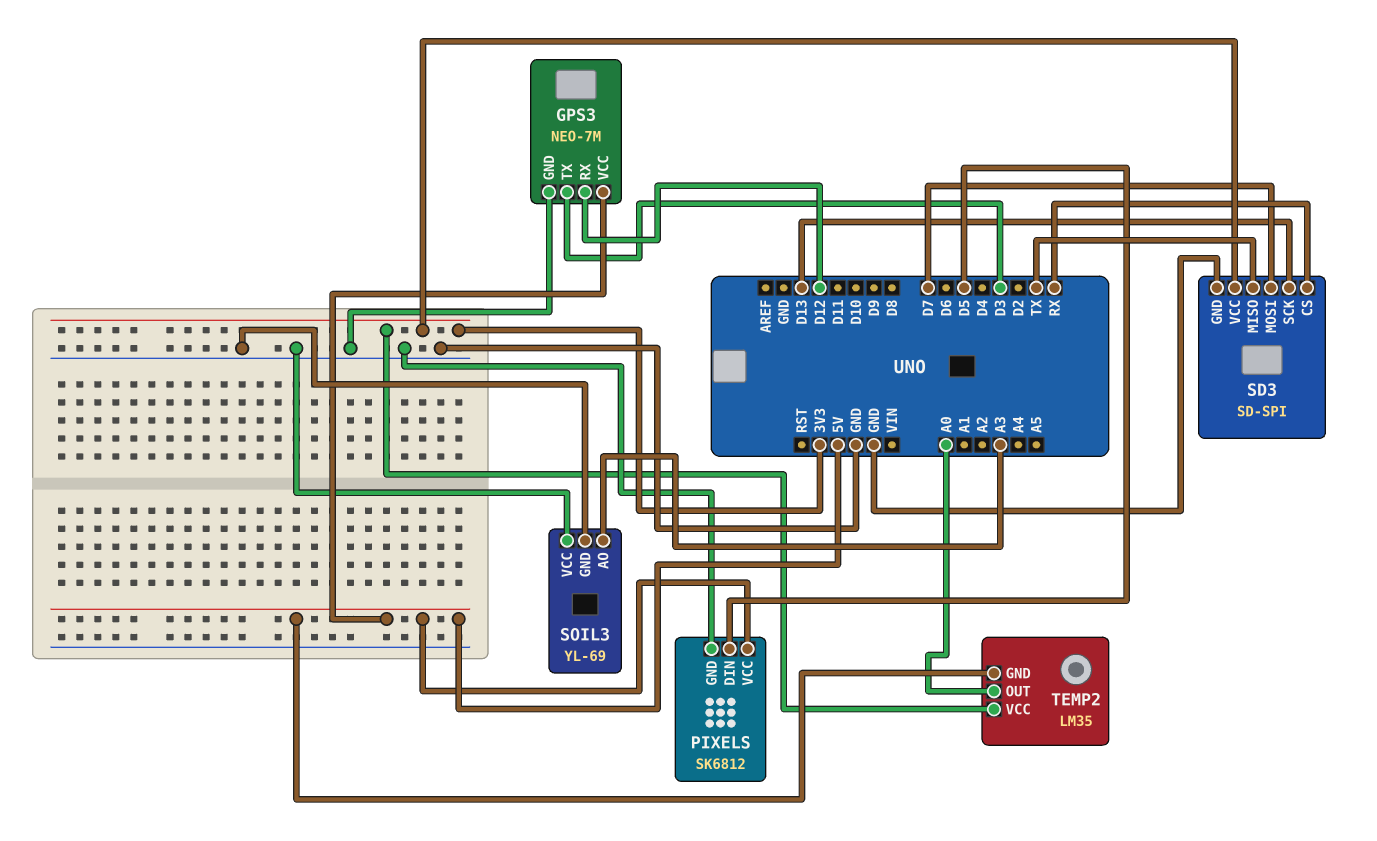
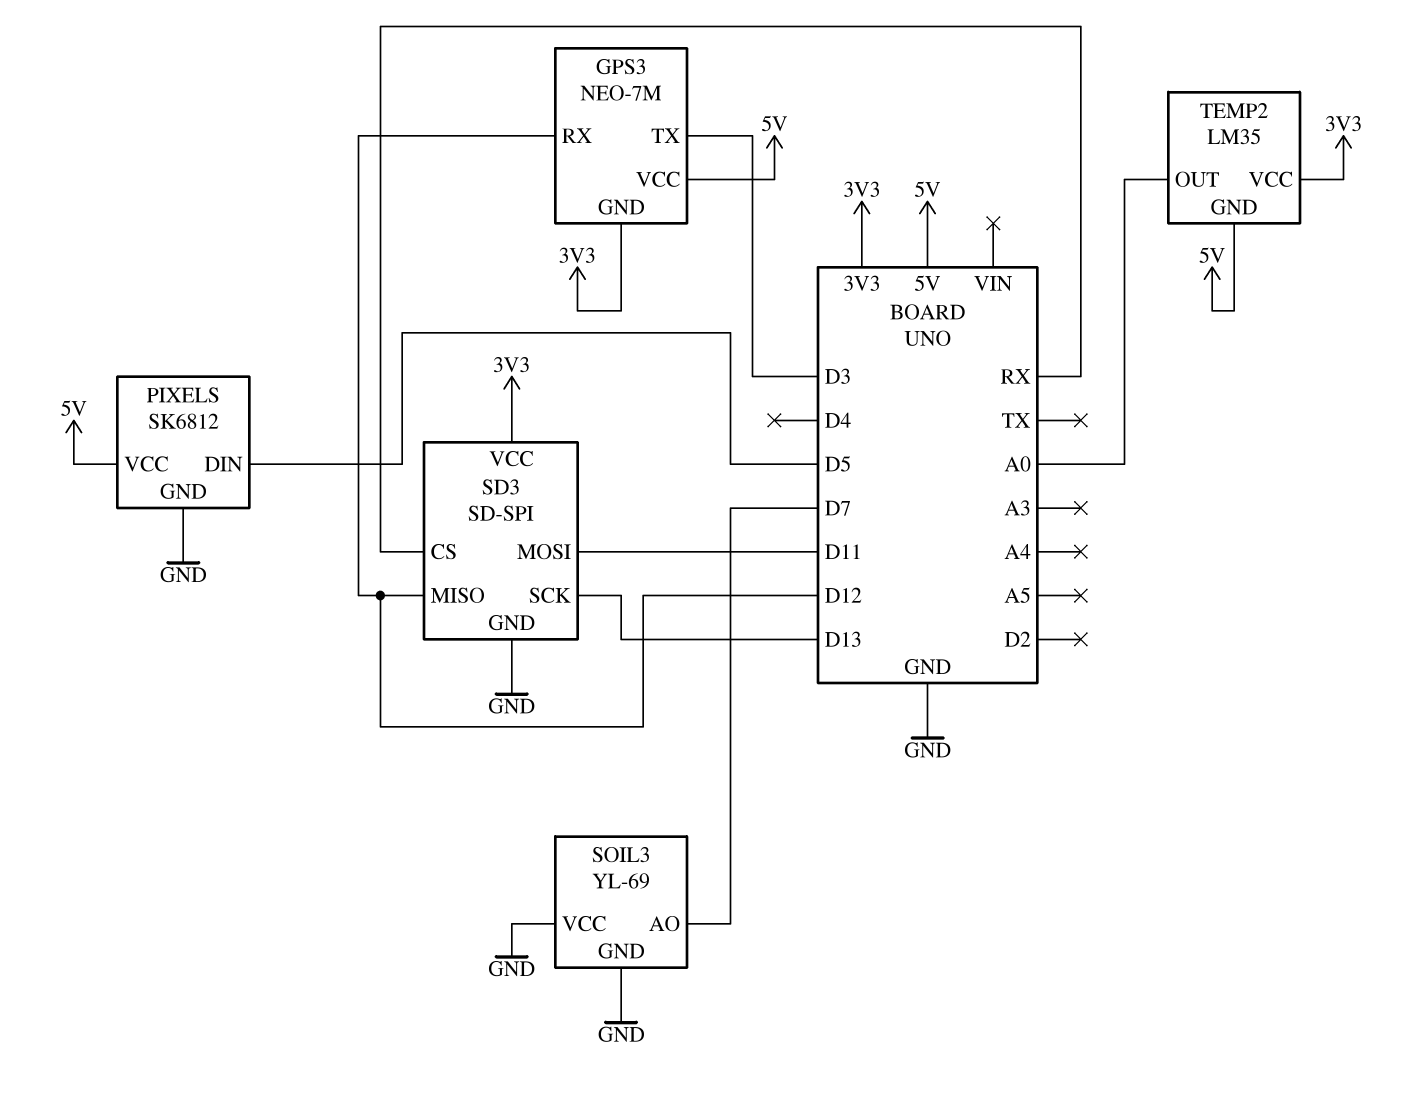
GPS3 pin GND: GND -> 3V3
SD3 pin MISO: TX -> D12
SD3 pin MOSI: D7 -> D11
SOIL3 pin AO: A3 -> D7

